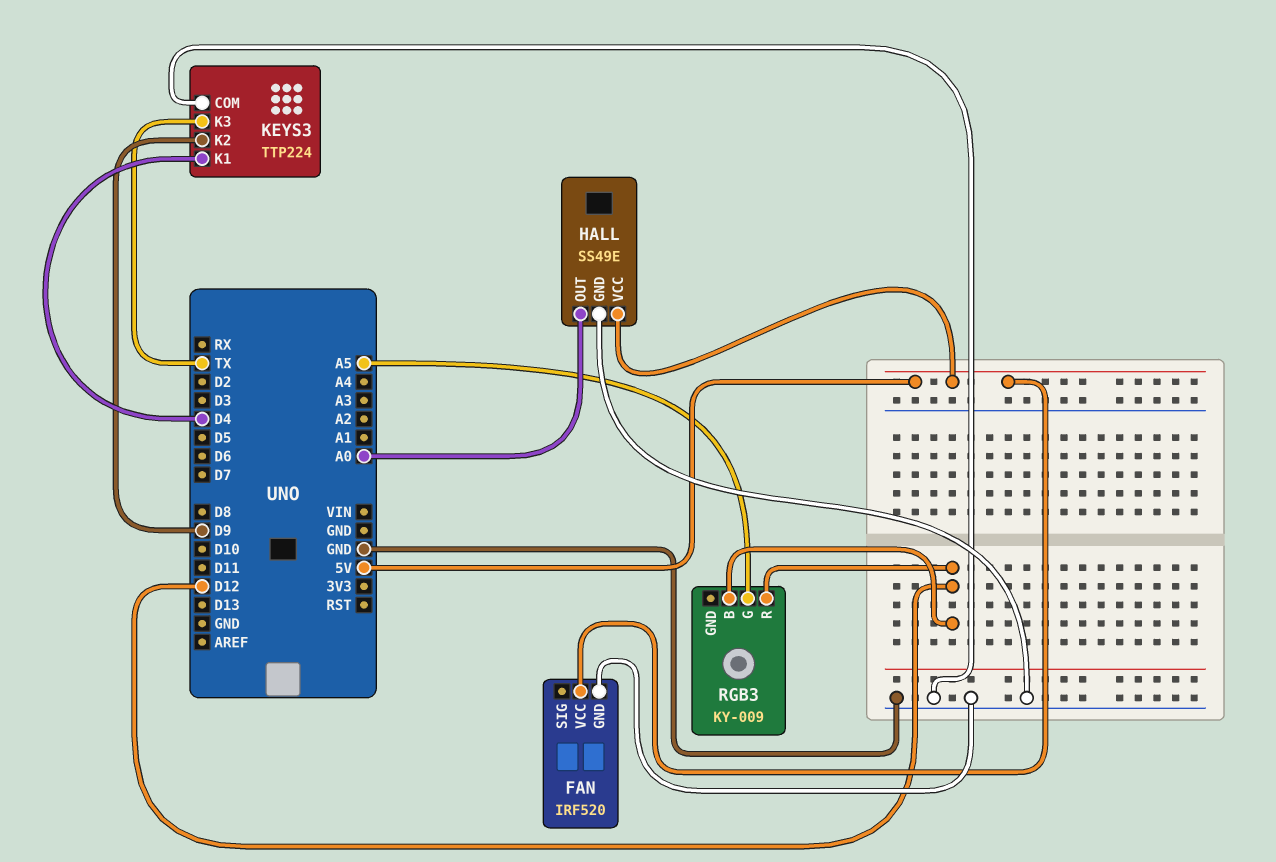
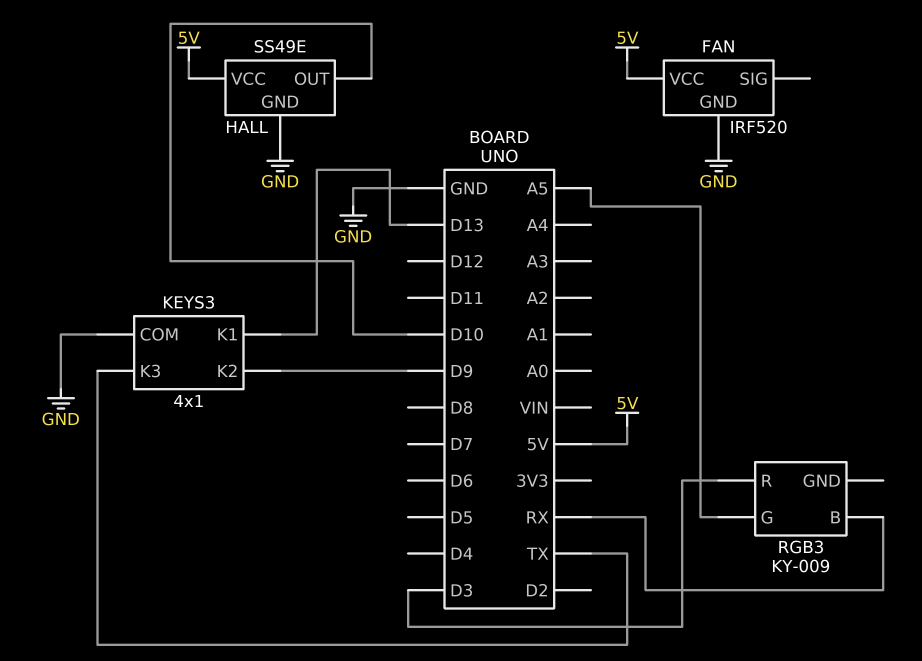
HALL pin OUT: A0 -> D10
KEYS3: TTP224 -> 4x1
KEYS3 pin K1: D4 -> D13
RGB3 pin B: D12 -> RX
RGB3 pin R: D12 -> D3

